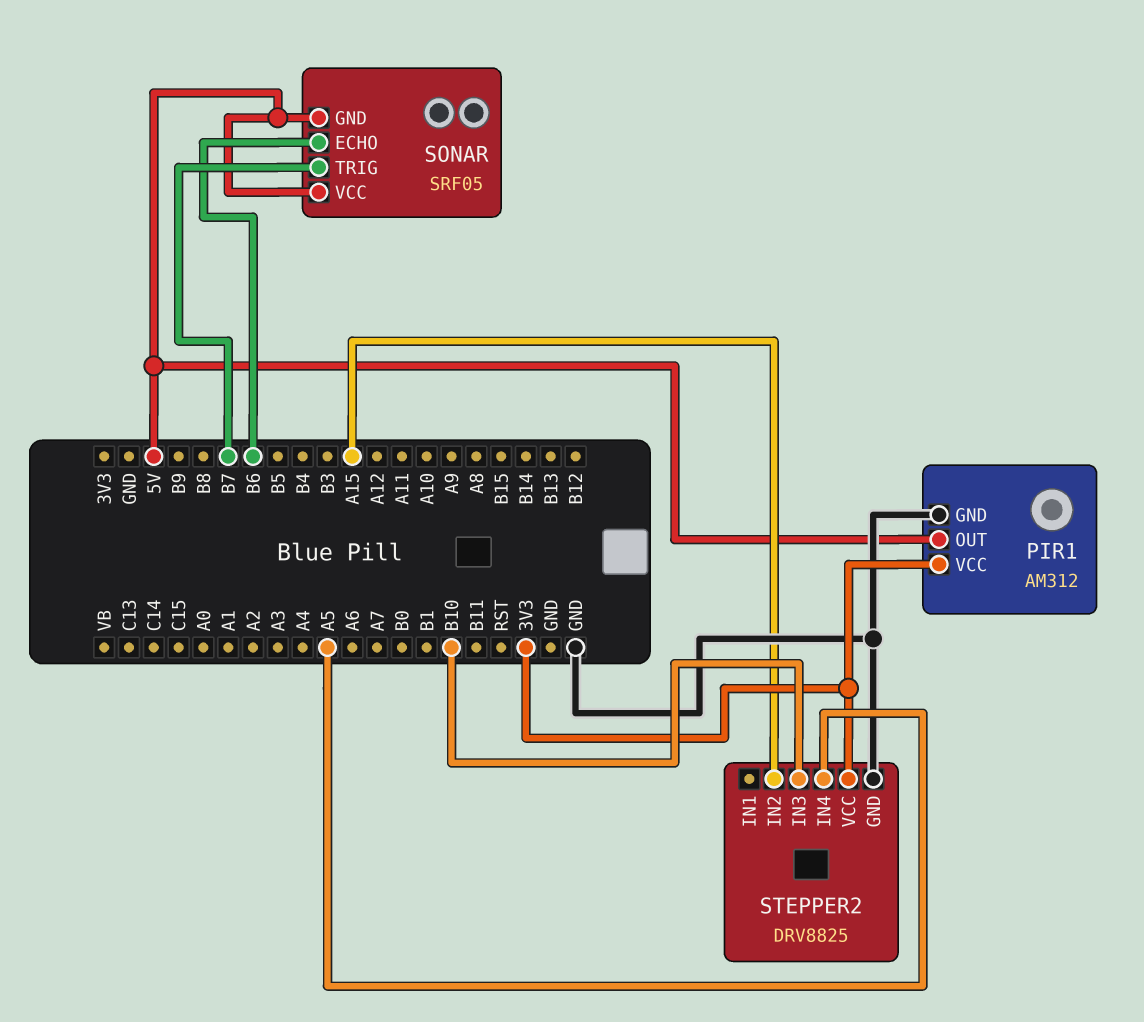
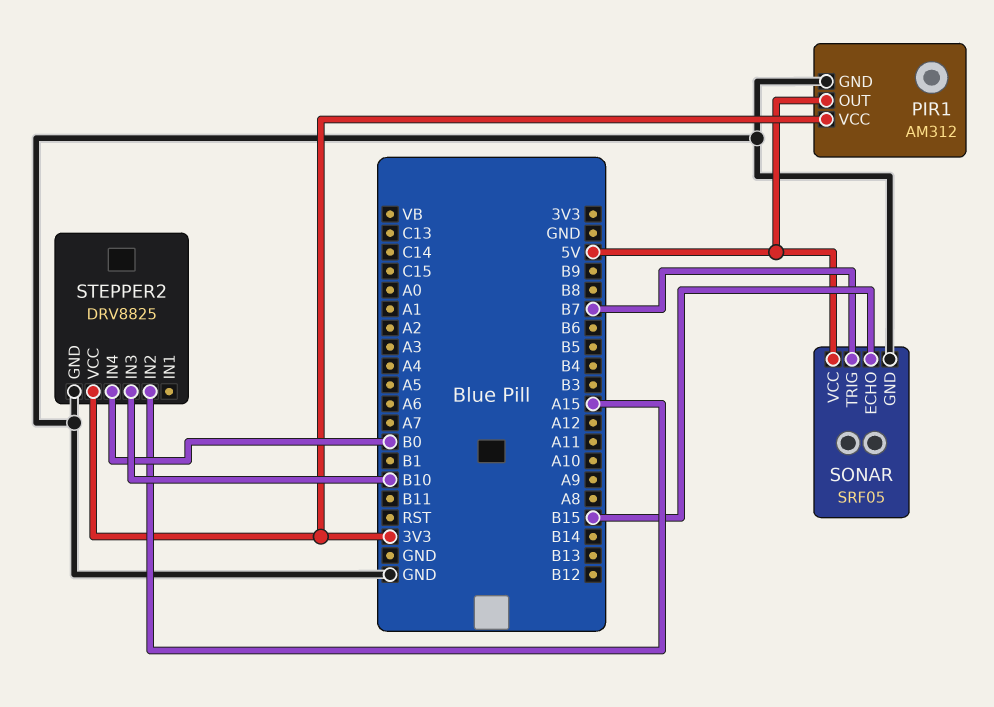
SONAR pin ECHO: B6 -> B15
SONAR pin GND: 5V -> GND
STEPPER2 pin IN4: A5 -> B0

